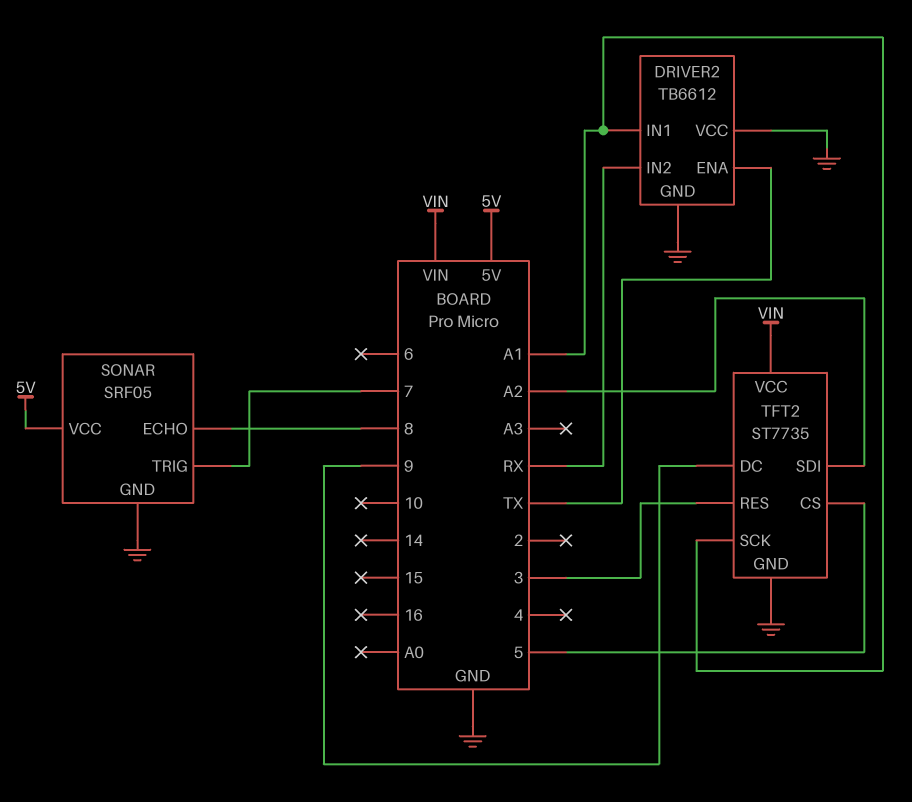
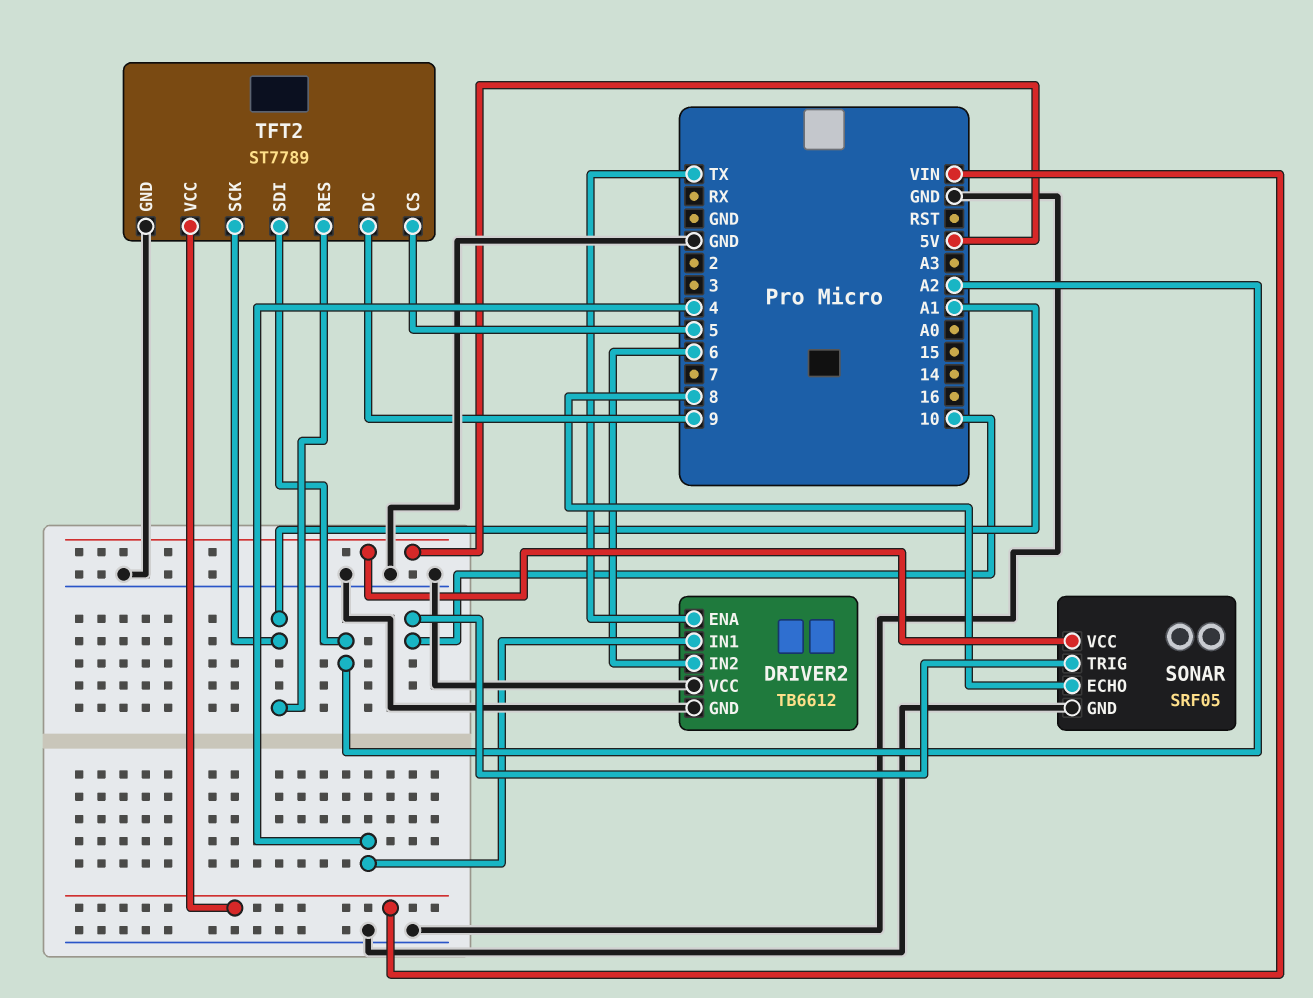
DRIVER2 pin IN1: A1 -> 4
DRIVER2 pin IN2: RX -> 6
SONAR pin TRIG: 7 -> 10
TFT2: ST7735 -> ST7789
TFT2 pin RES: 3 -> A1

